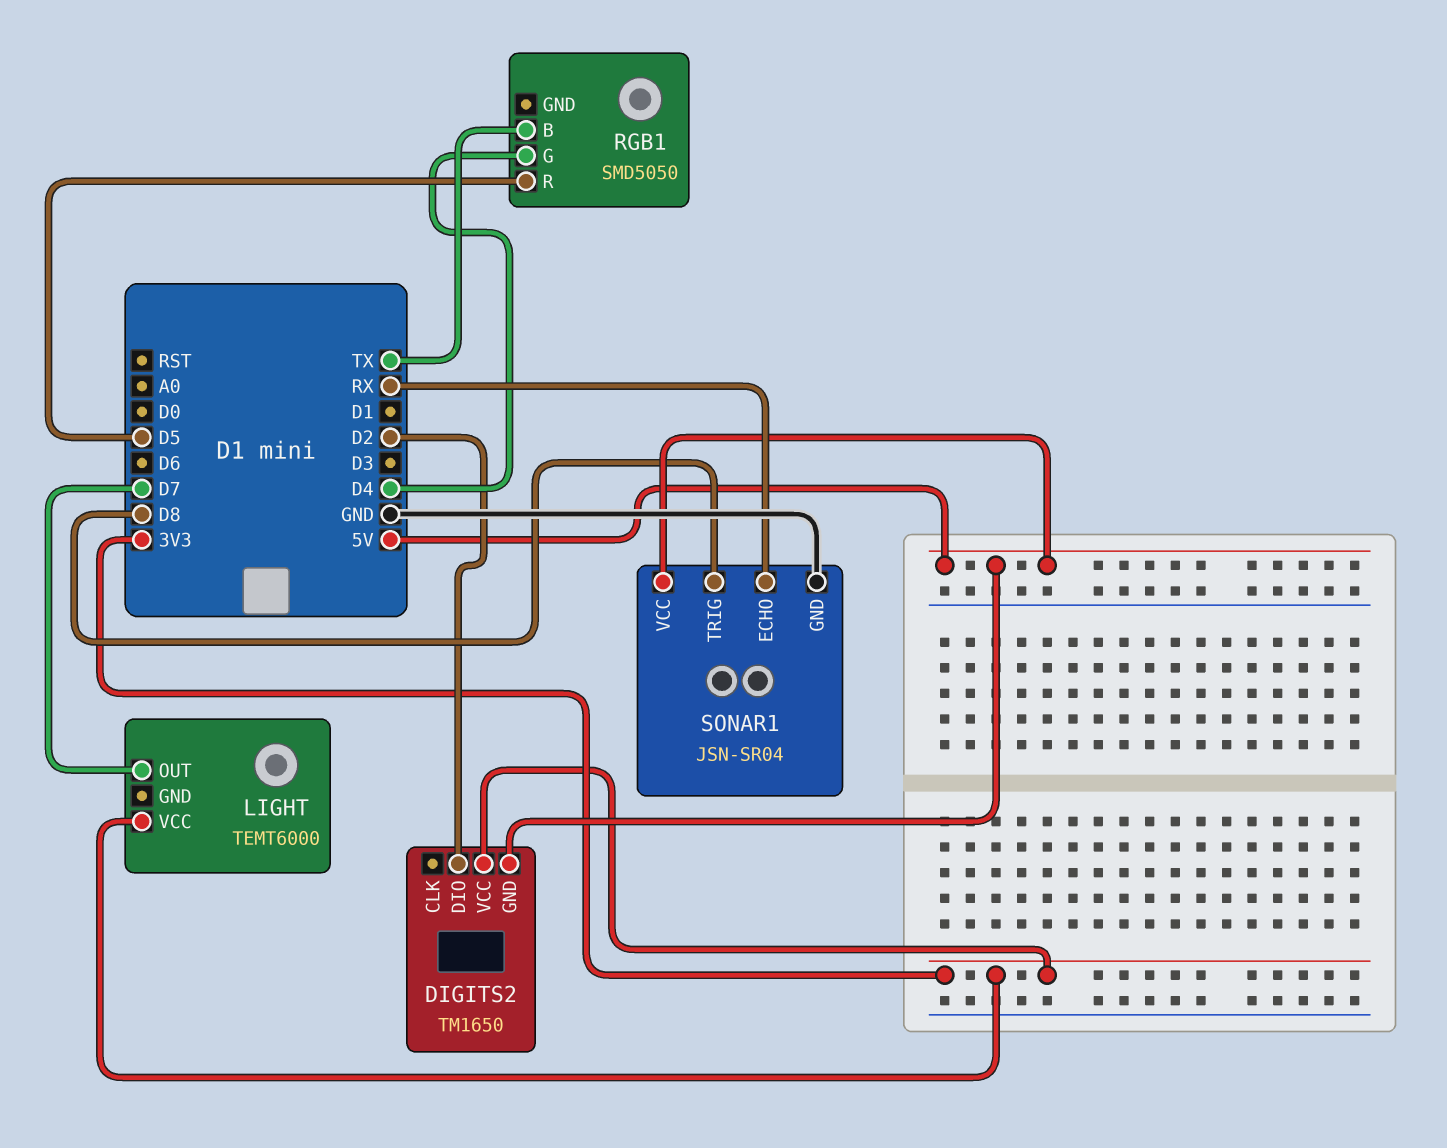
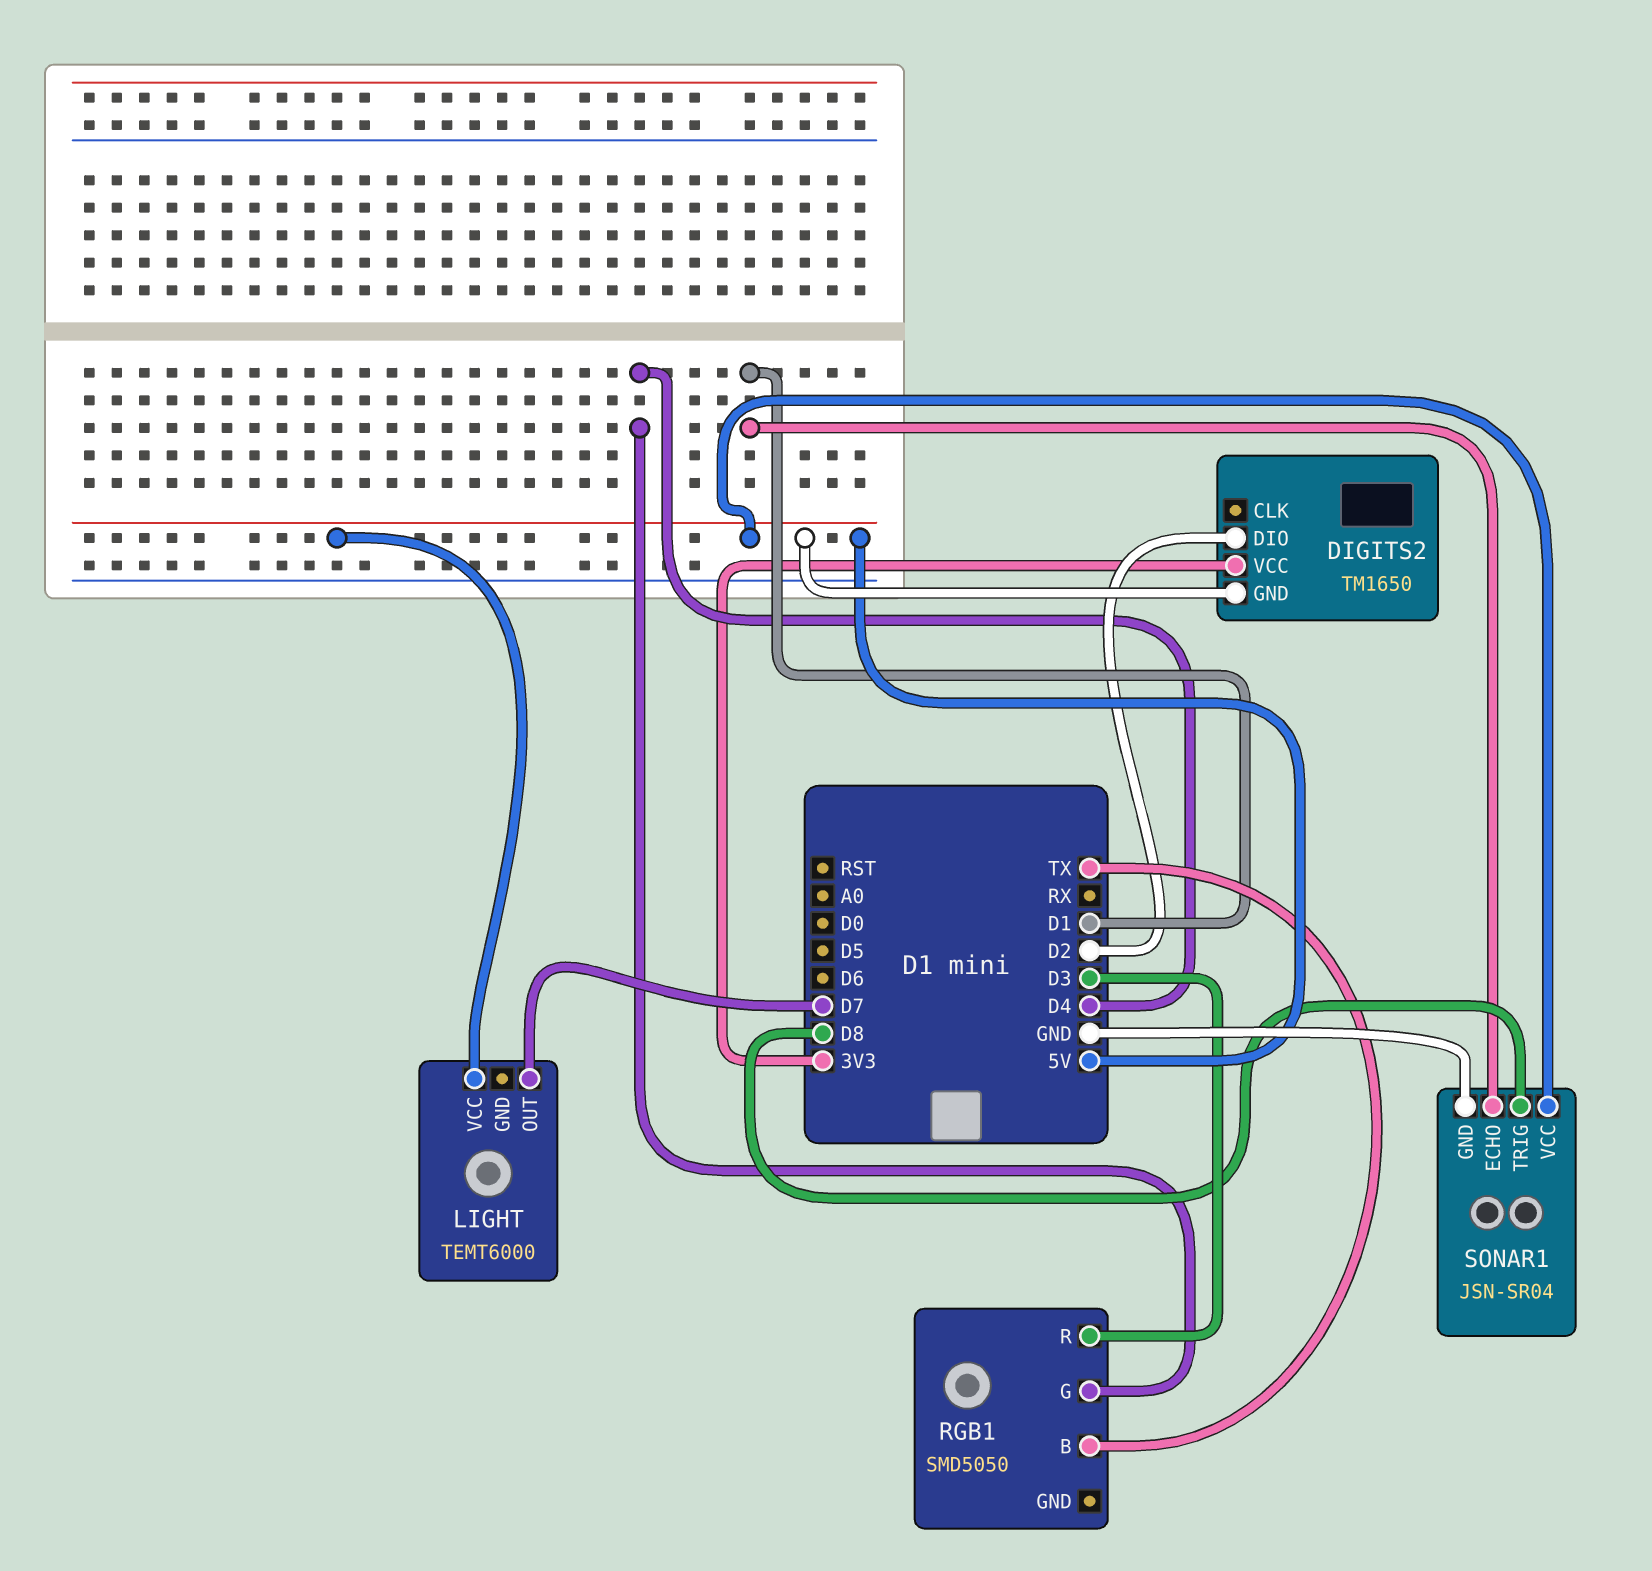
LIGHT pin VCC: 3V3 -> 5V
RGB1 pin R: D5 -> D3
SONAR1 pin ECHO: RX -> D1

